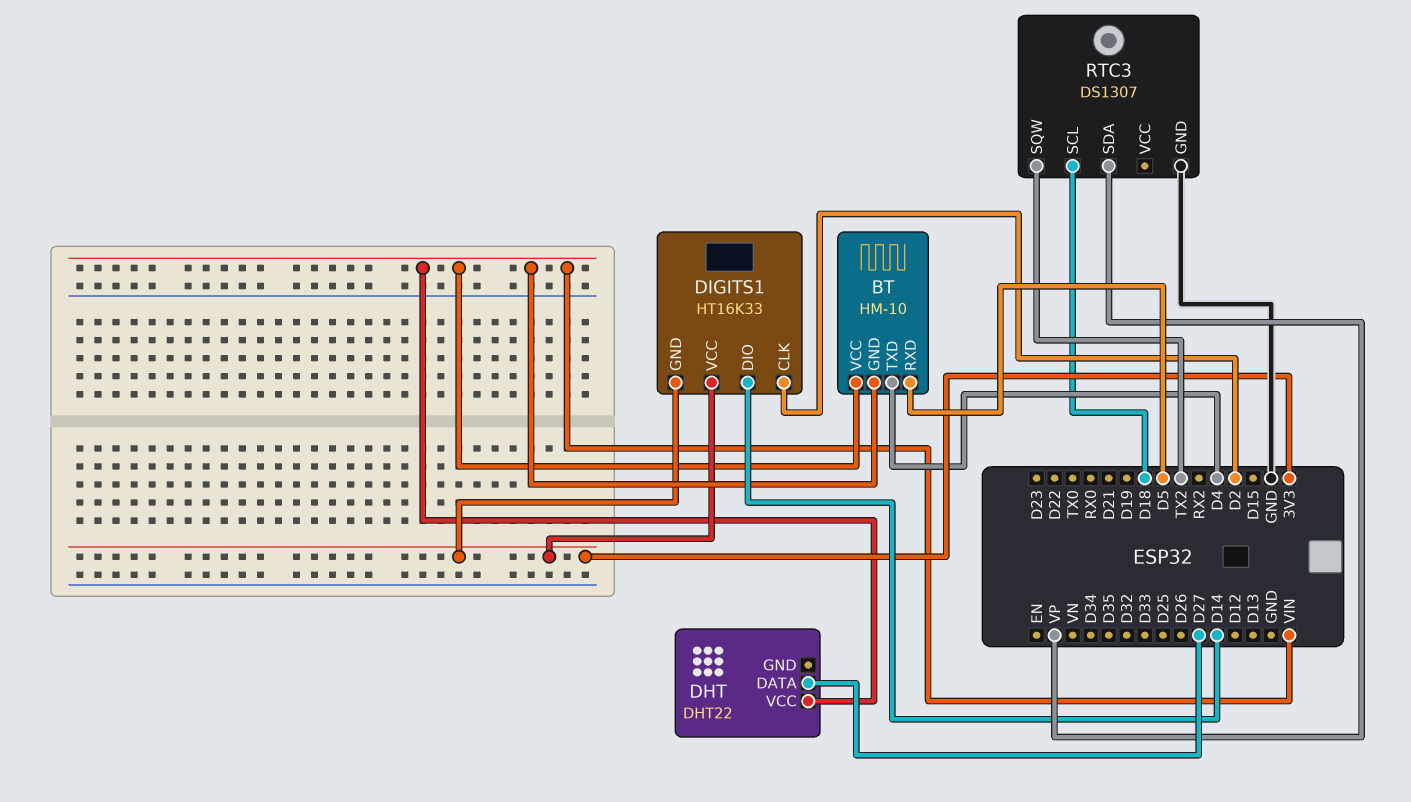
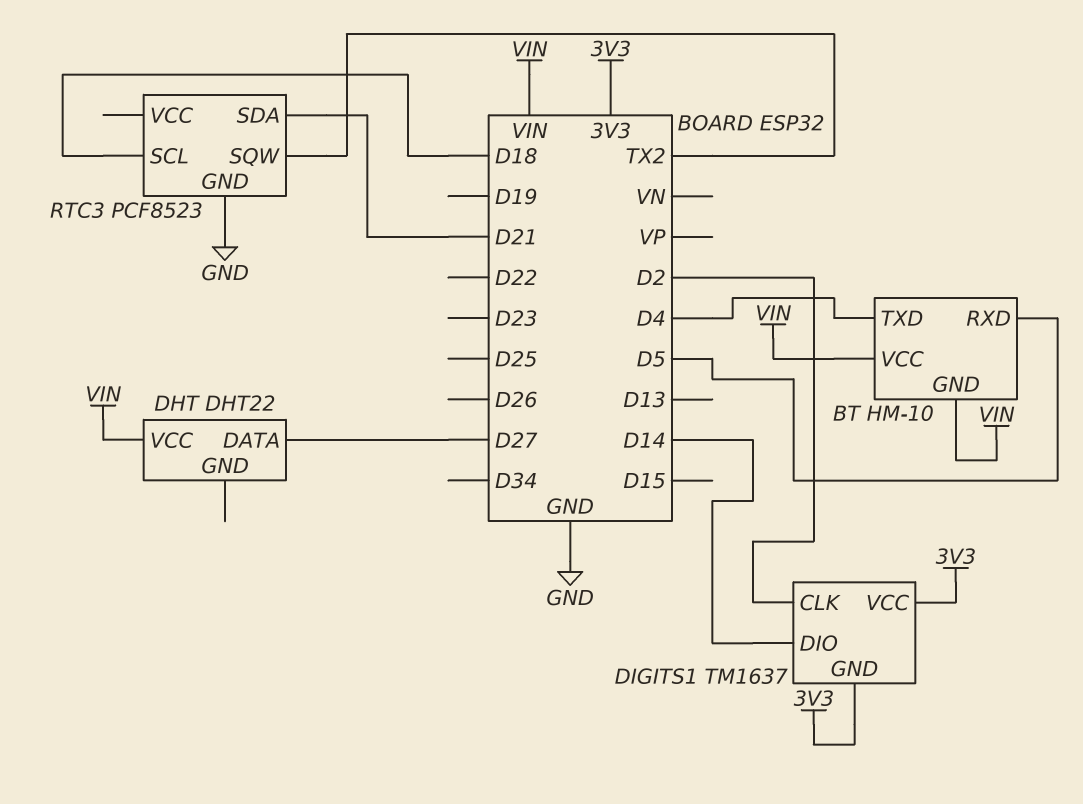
DIGITS1: HT16K33 -> TM1637
RTC3: DS1307 -> PCF8523
RTC3 pin SDA: VP -> D21

